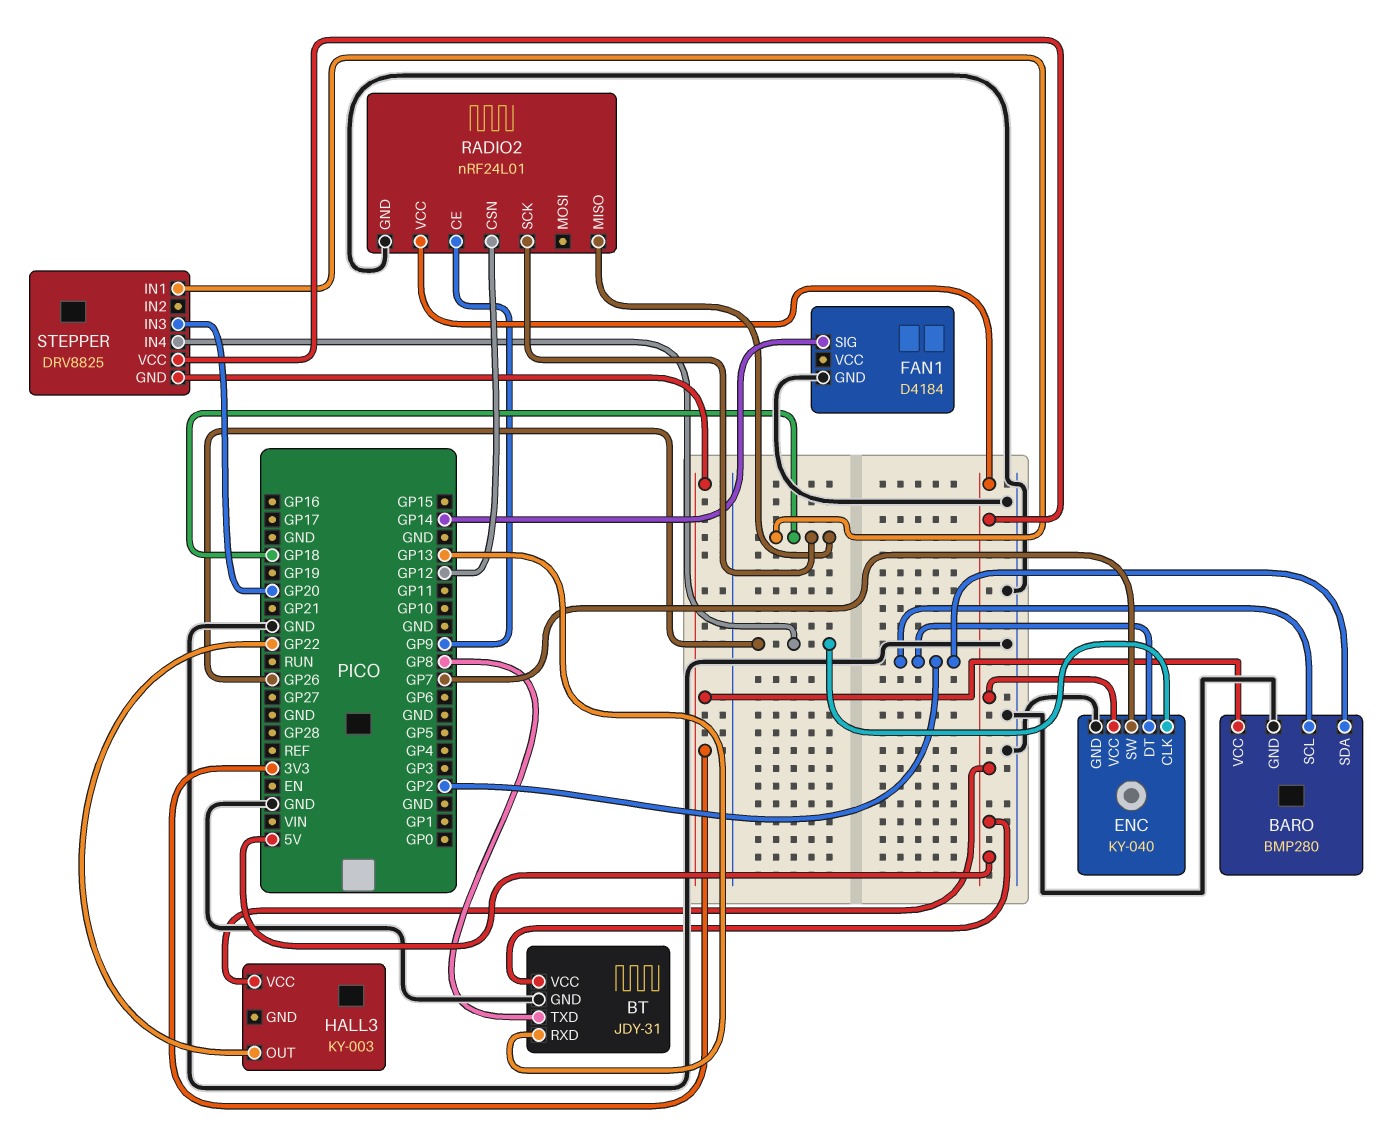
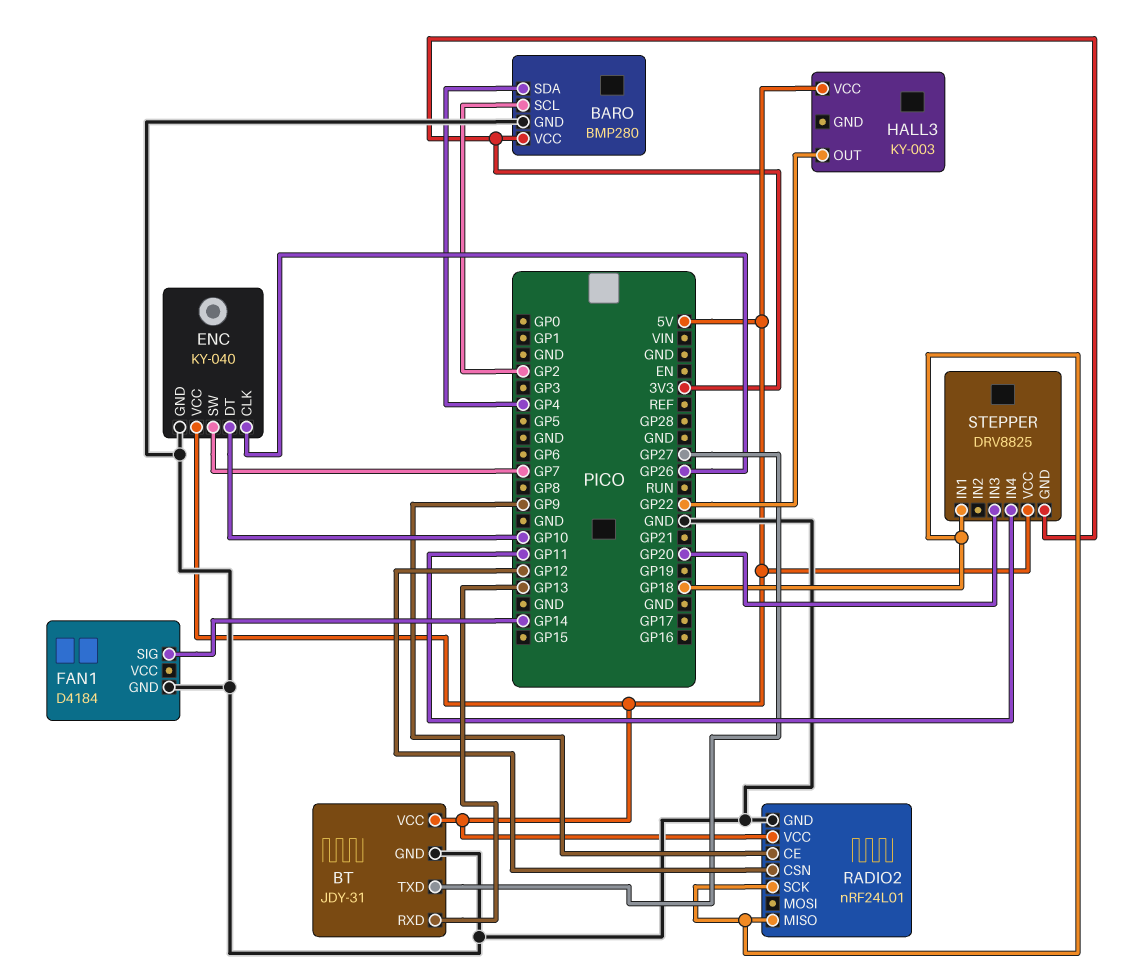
BARO pin SDA: GP2 -> GP4
BT pin TXD: GP8 -> GP27
ENC pin DT: GP2 -> GP10
STEPPER pin IN4: GP26 -> GP11

